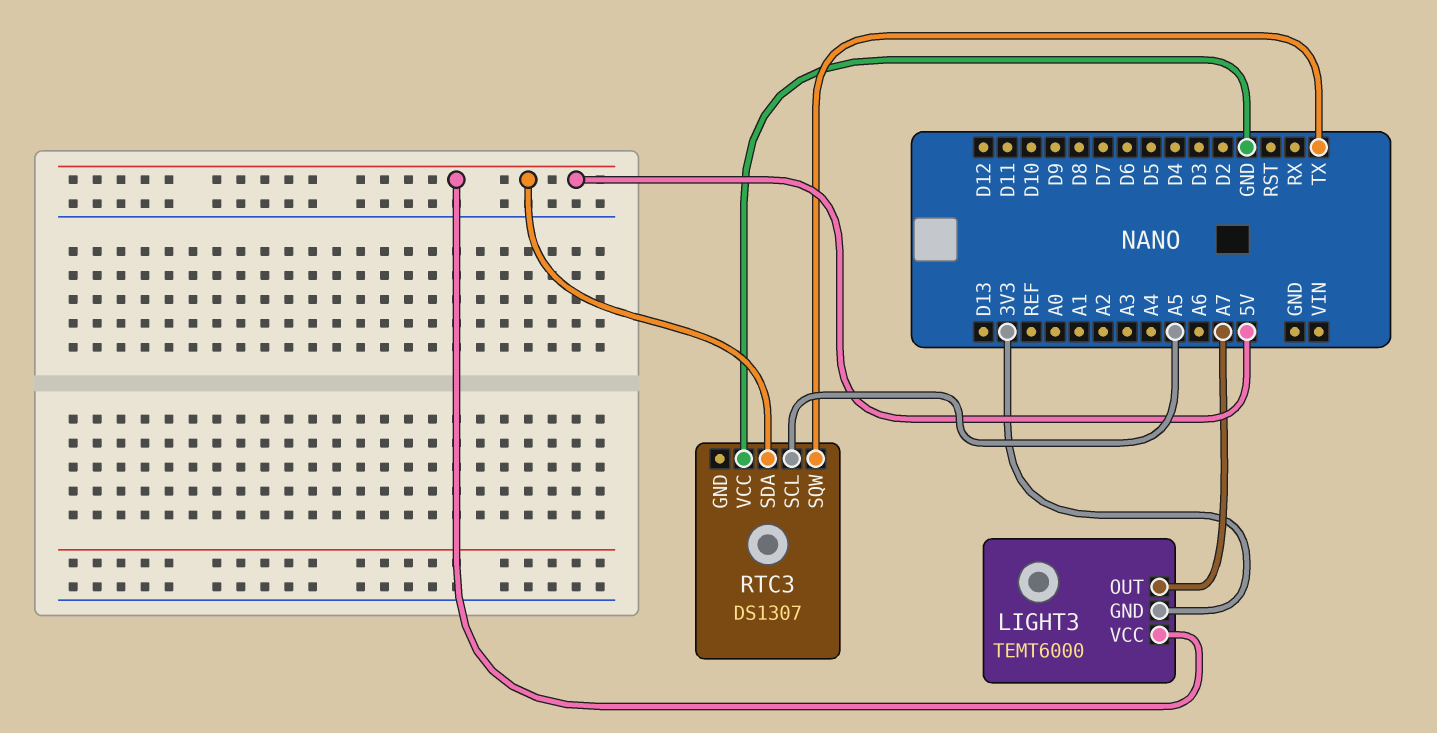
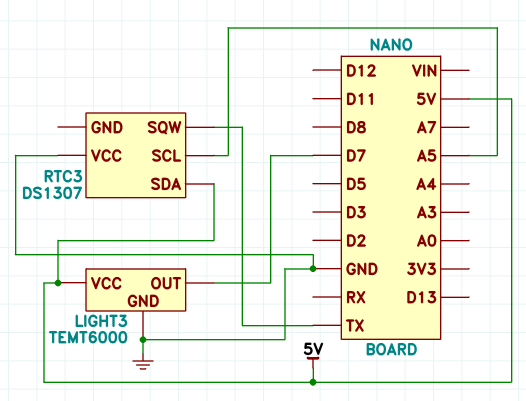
LIGHT3 pin GND: 3V3 -> GND
LIGHT3 pin OUT: A7 -> D7

